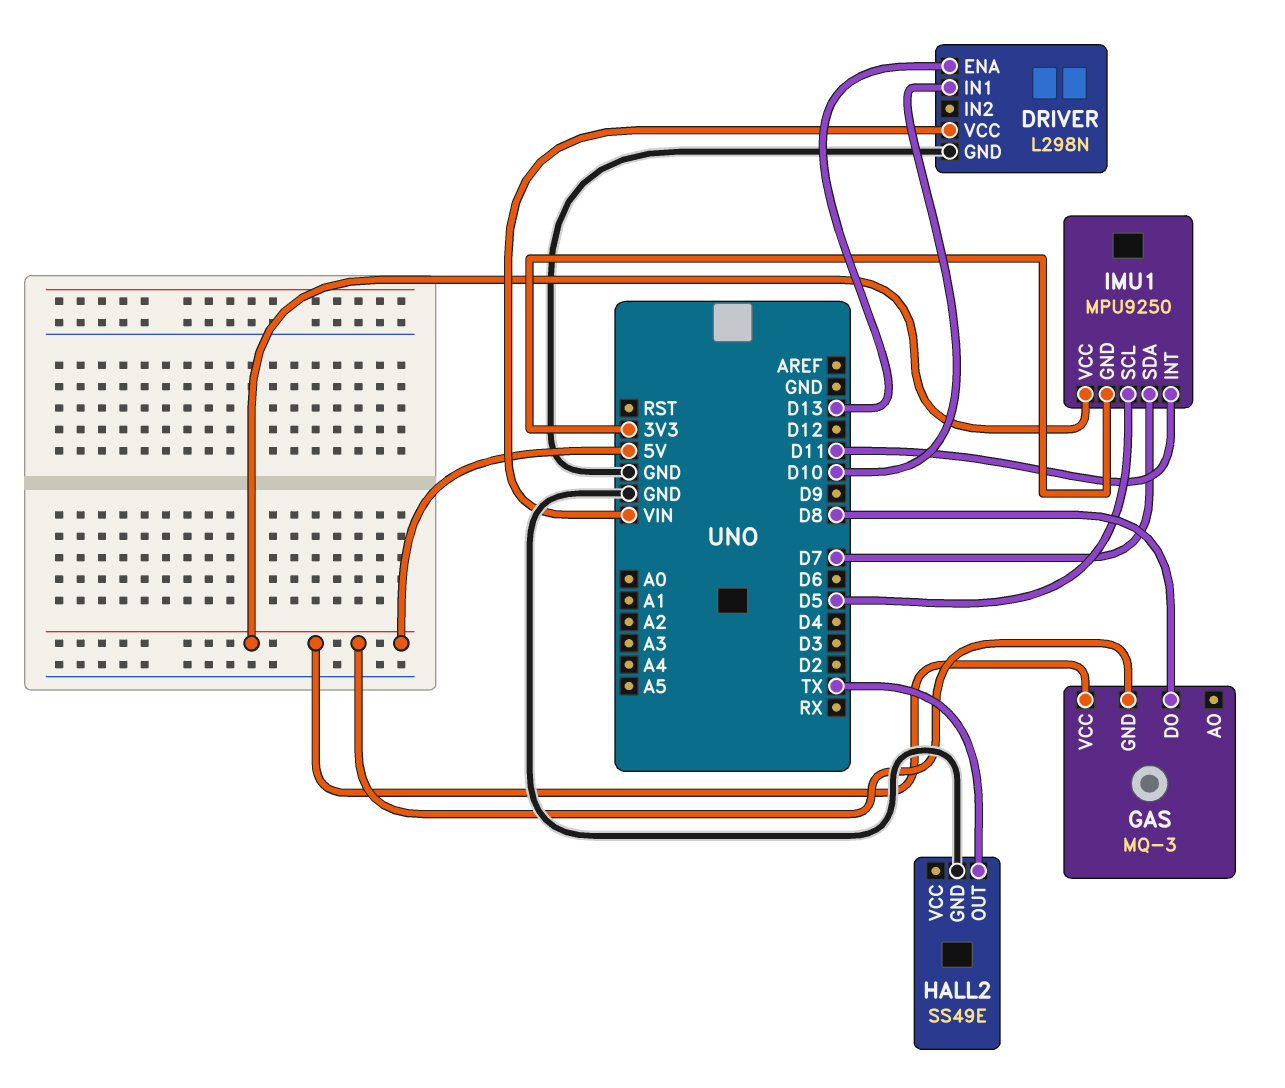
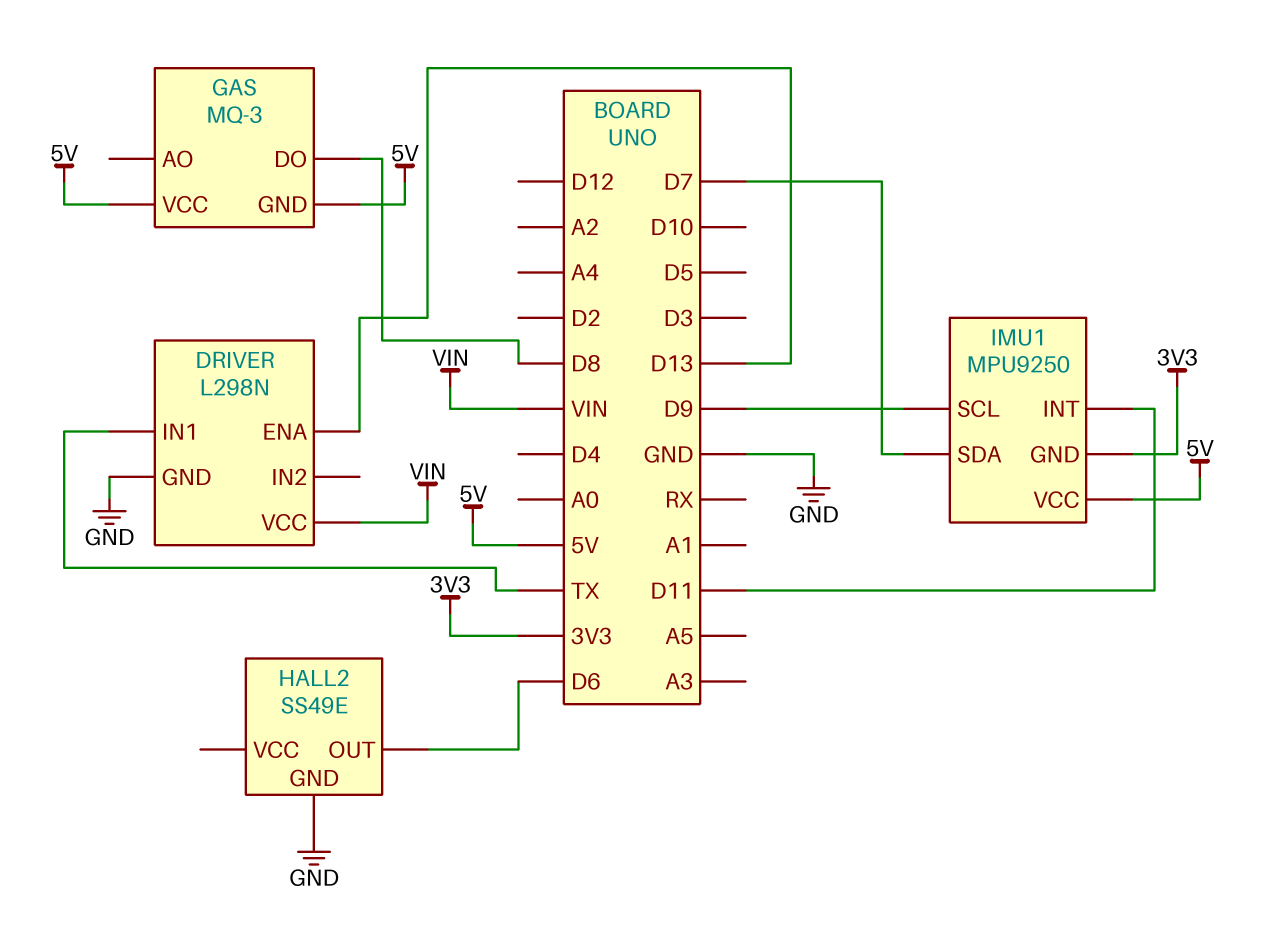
DRIVER pin IN1: D10 -> TX
HALL2 pin OUT: TX -> D6
IMU1 pin SCL: D5 -> D9

